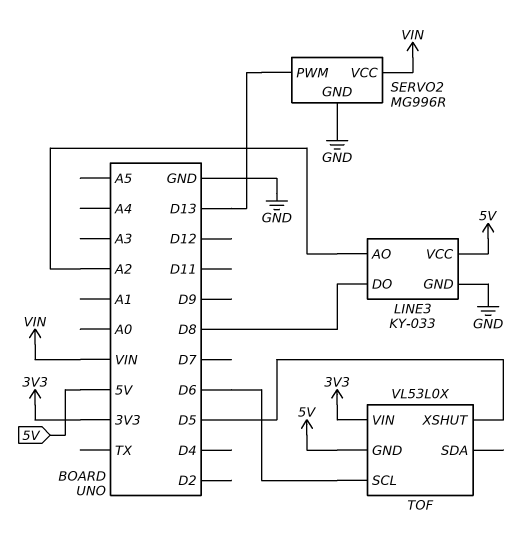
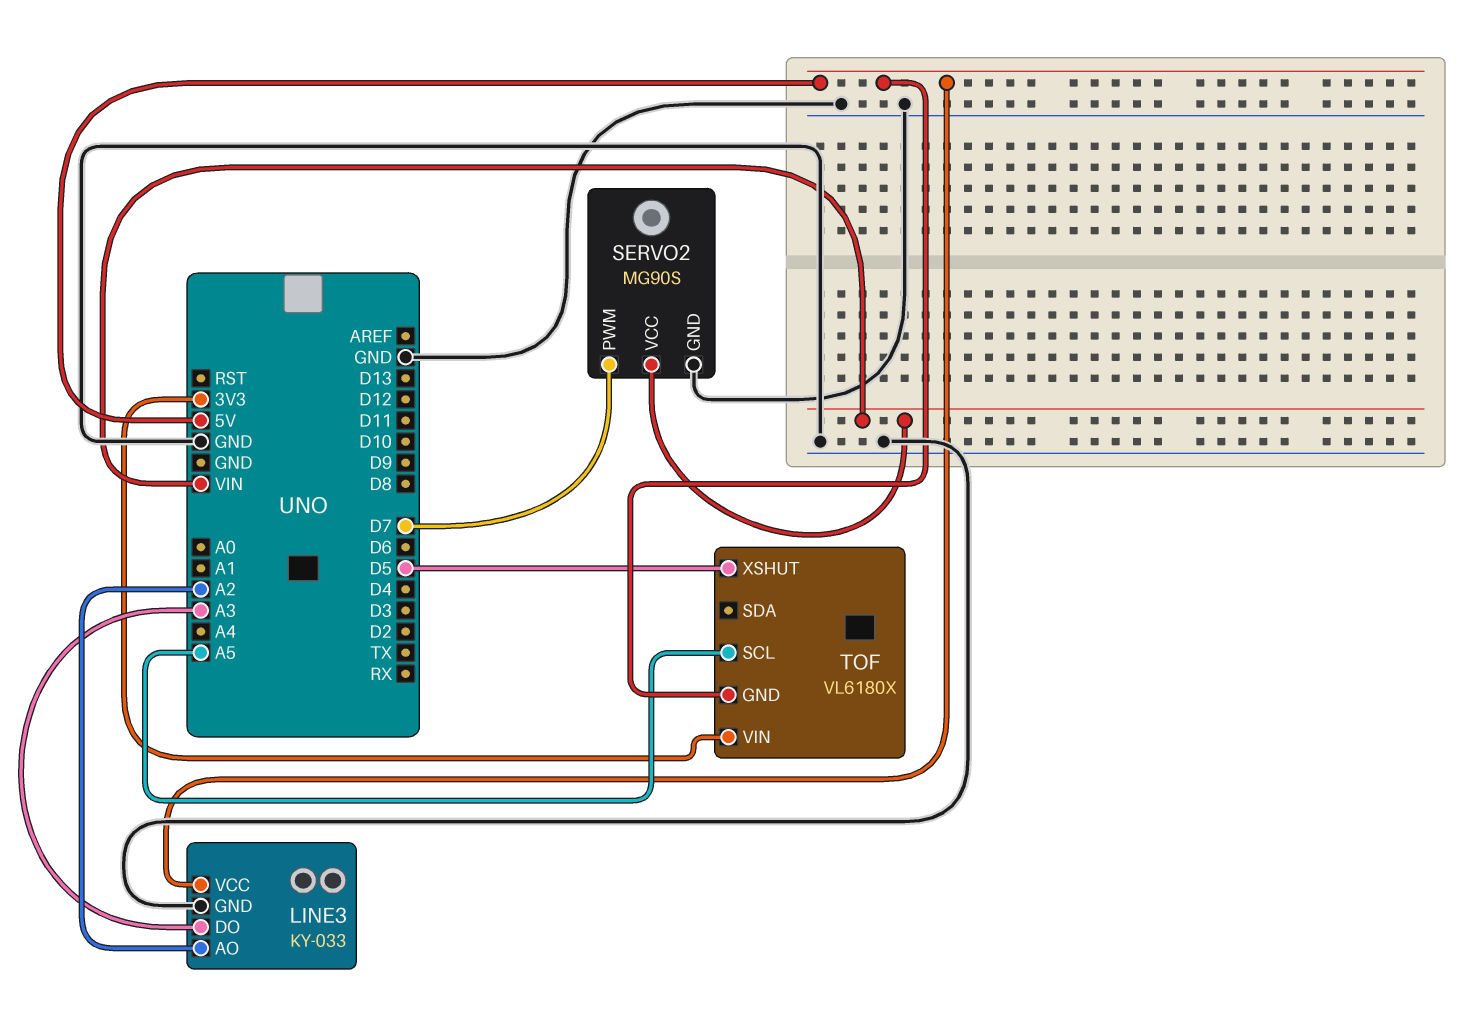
LINE3 pin DO: D8 -> A3
SERVO2: MG996R -> MG90S
SERVO2 pin PWM: D13 -> D7
TOF: VL53L0X -> VL6180X
TOF pin SCL: D6 -> A5

